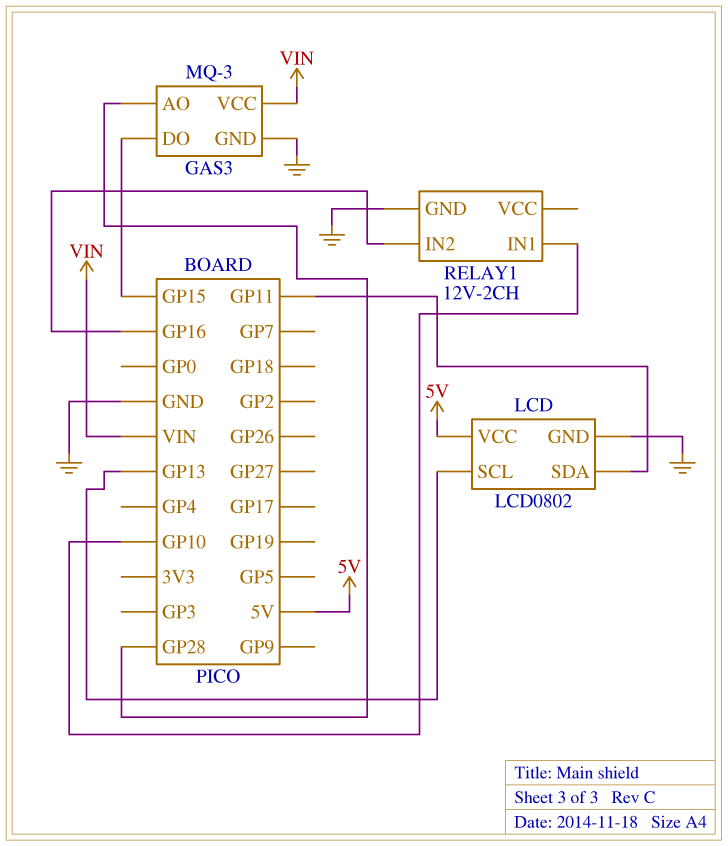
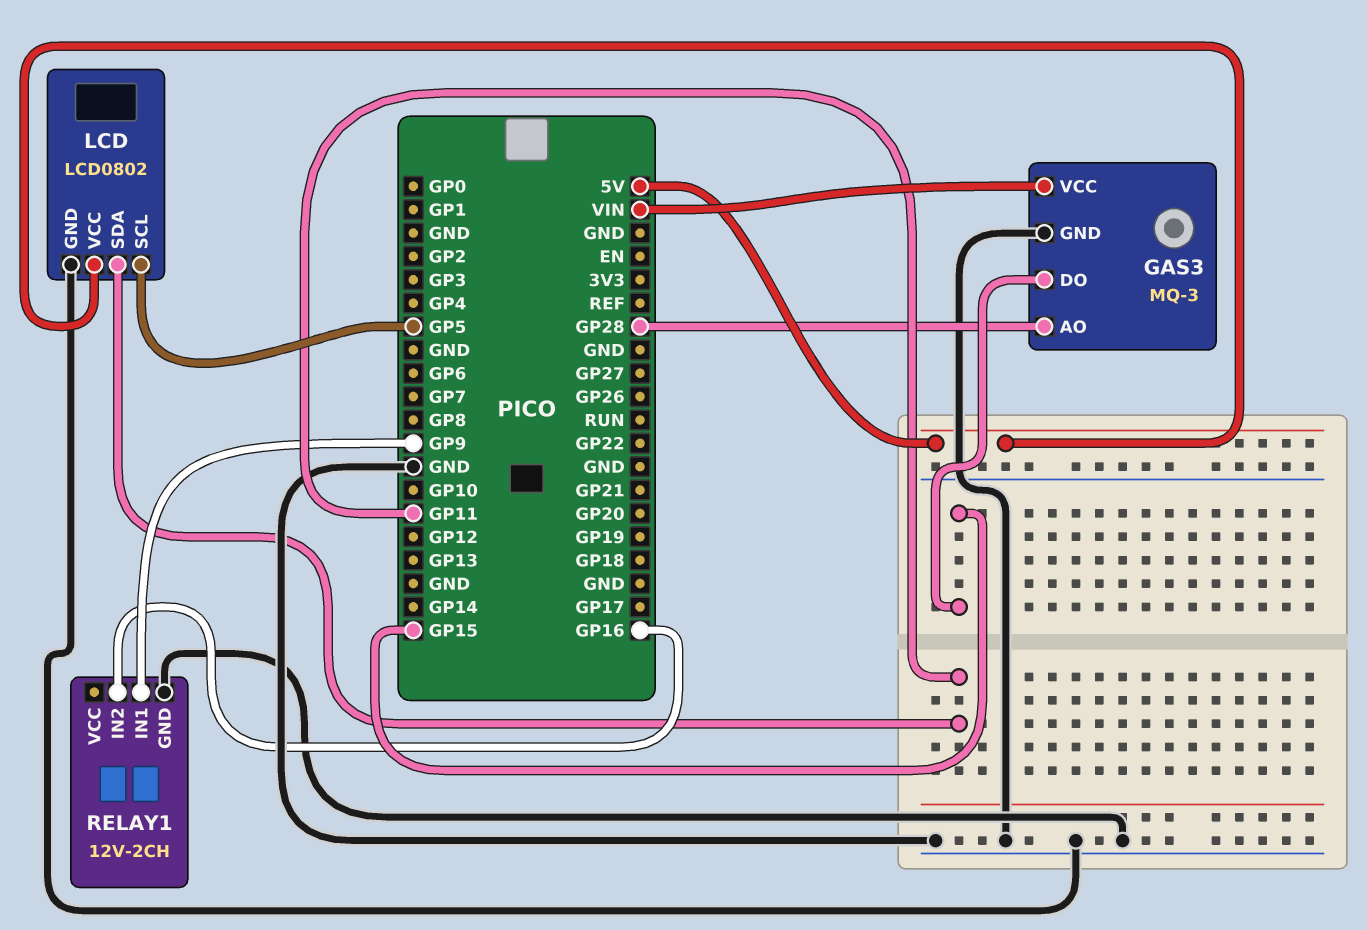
LCD pin SCL: GP13 -> GP5
RELAY1 pin IN1: GP10 -> GP9

